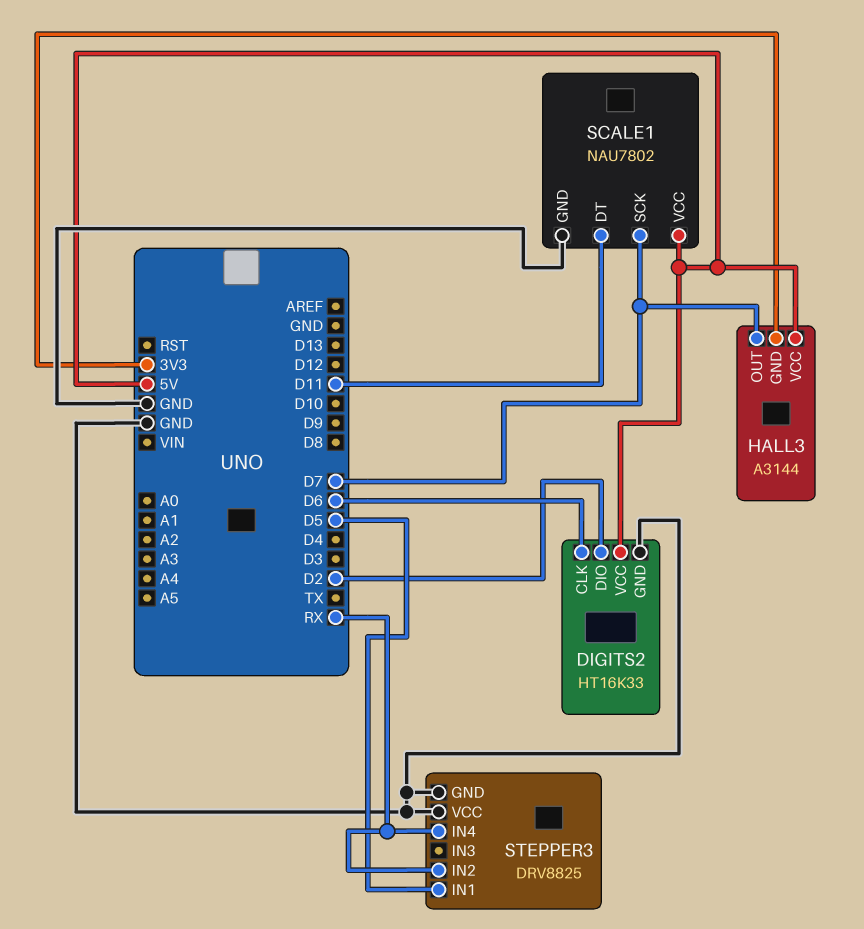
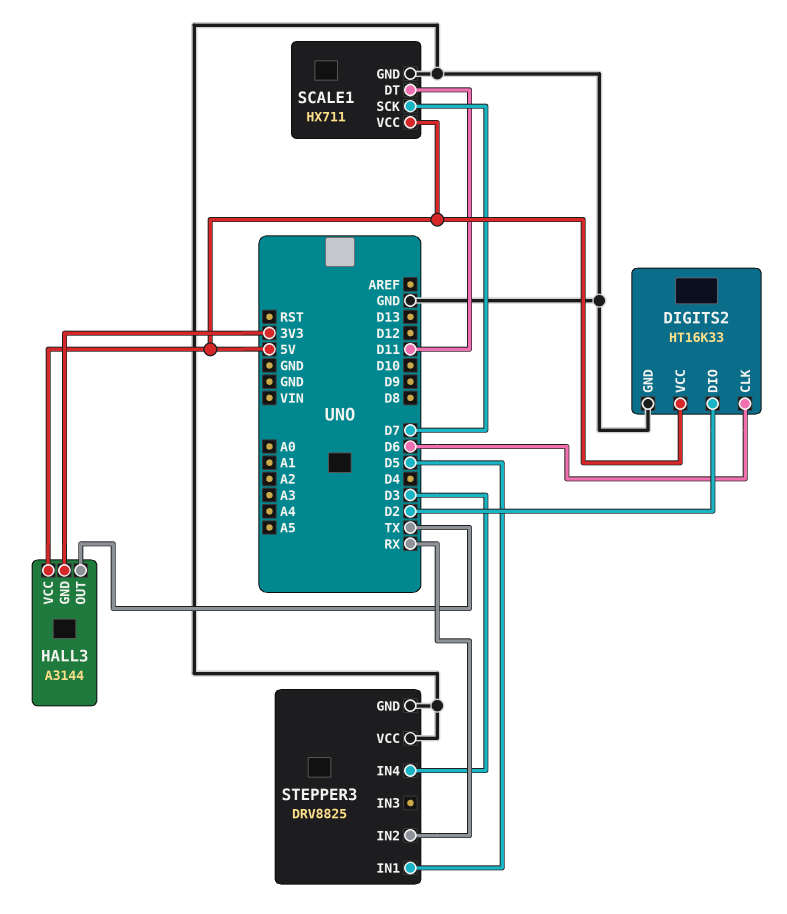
HALL3 pin OUT: D7 -> TX
SCALE1: NAU7802 -> HX711
STEPPER3 pin IN4: RX -> D3

